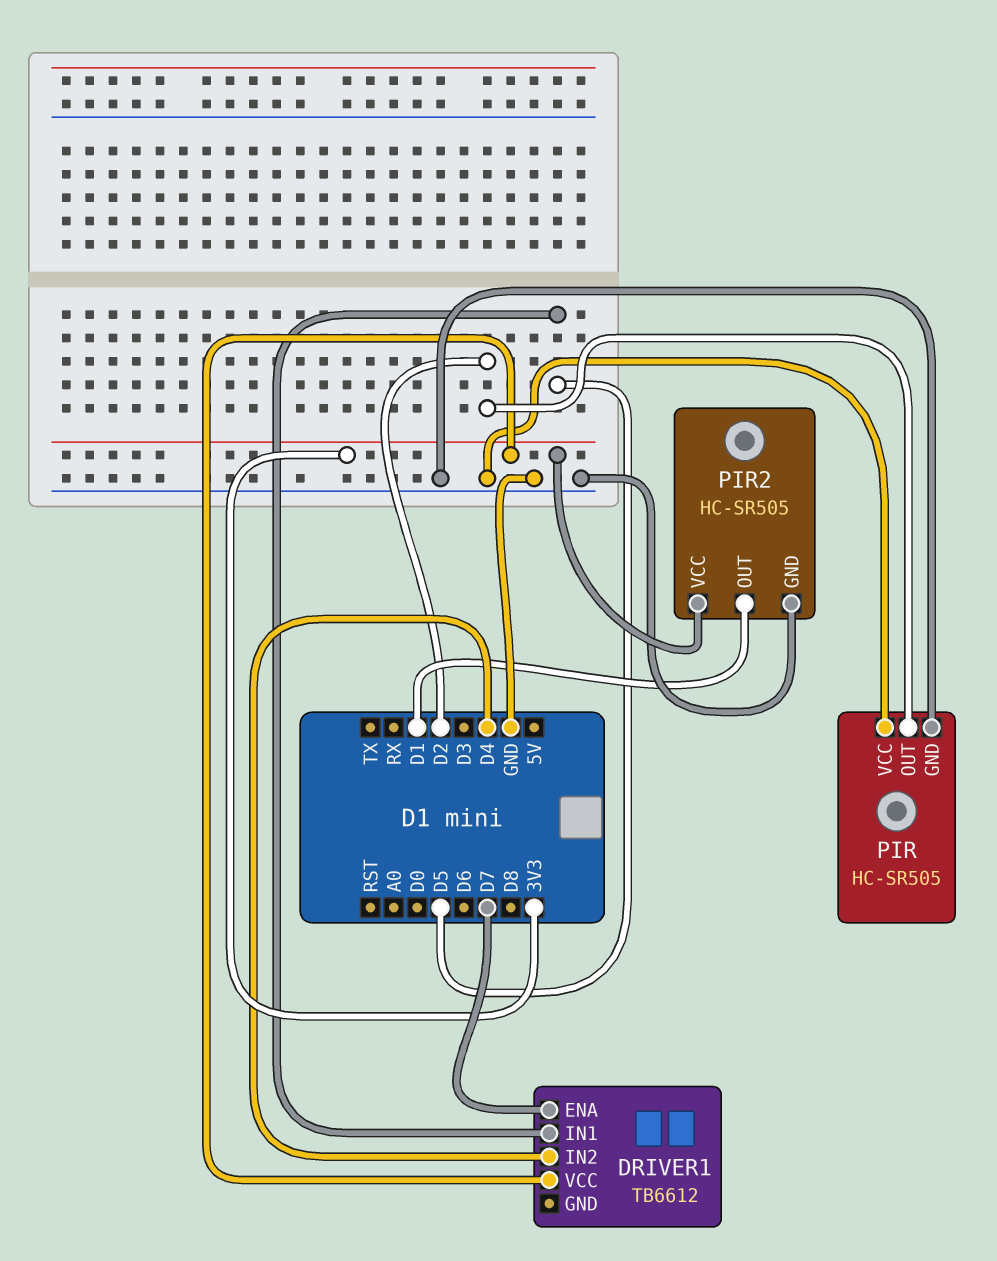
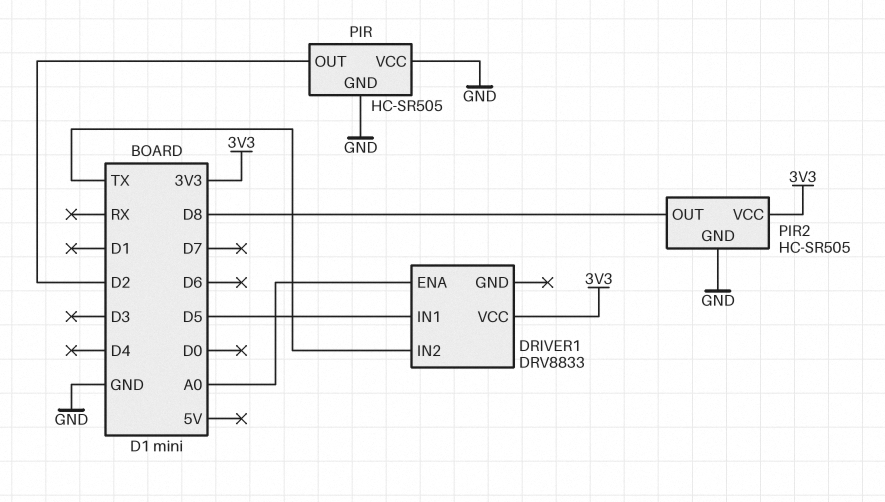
DRIVER1: TB6612 -> DRV8833
DRIVER1 pin ENA: D7 -> A0
DRIVER1 pin IN2: D4 -> TX
PIR2 pin OUT: D1 -> D8

